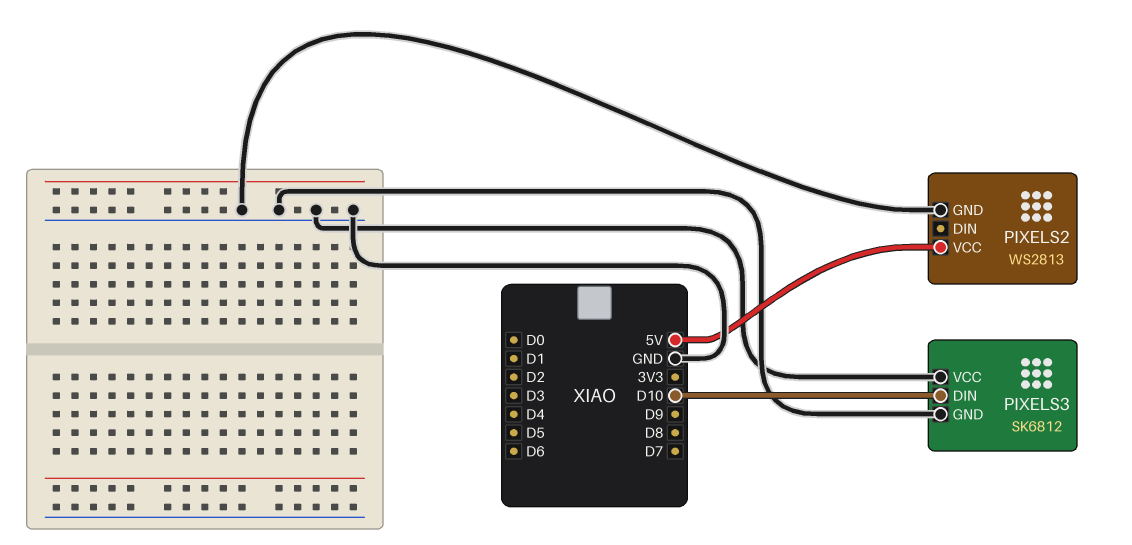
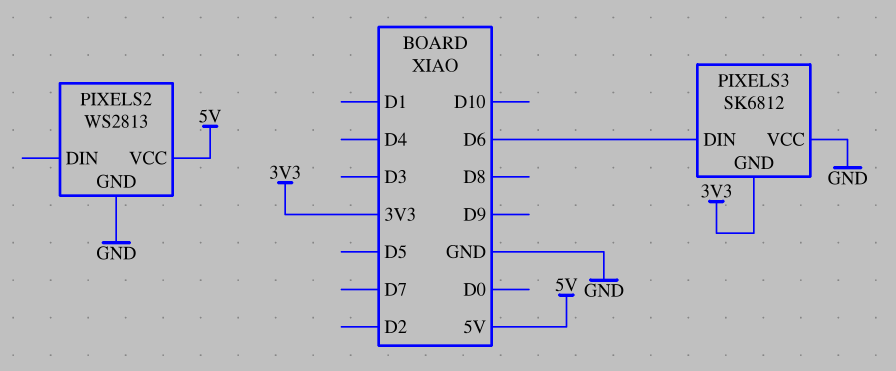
PIXELS3 pin DIN: D10 -> D6
PIXELS3 pin GND: GND -> 3V3

